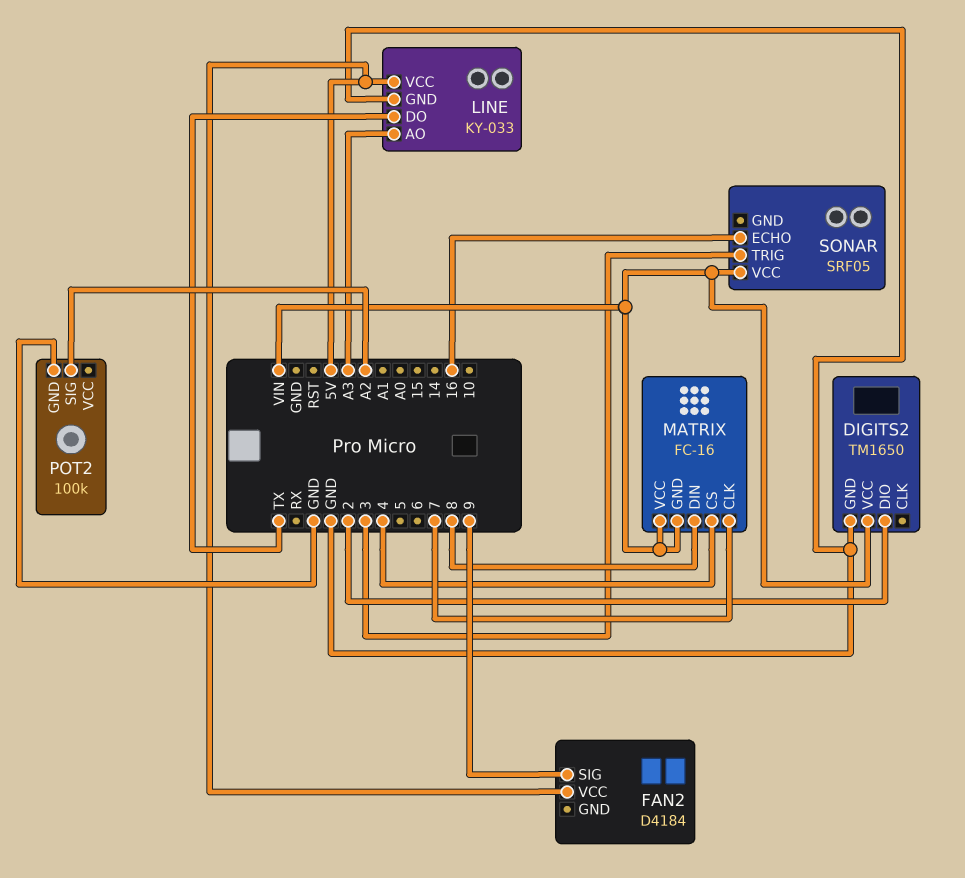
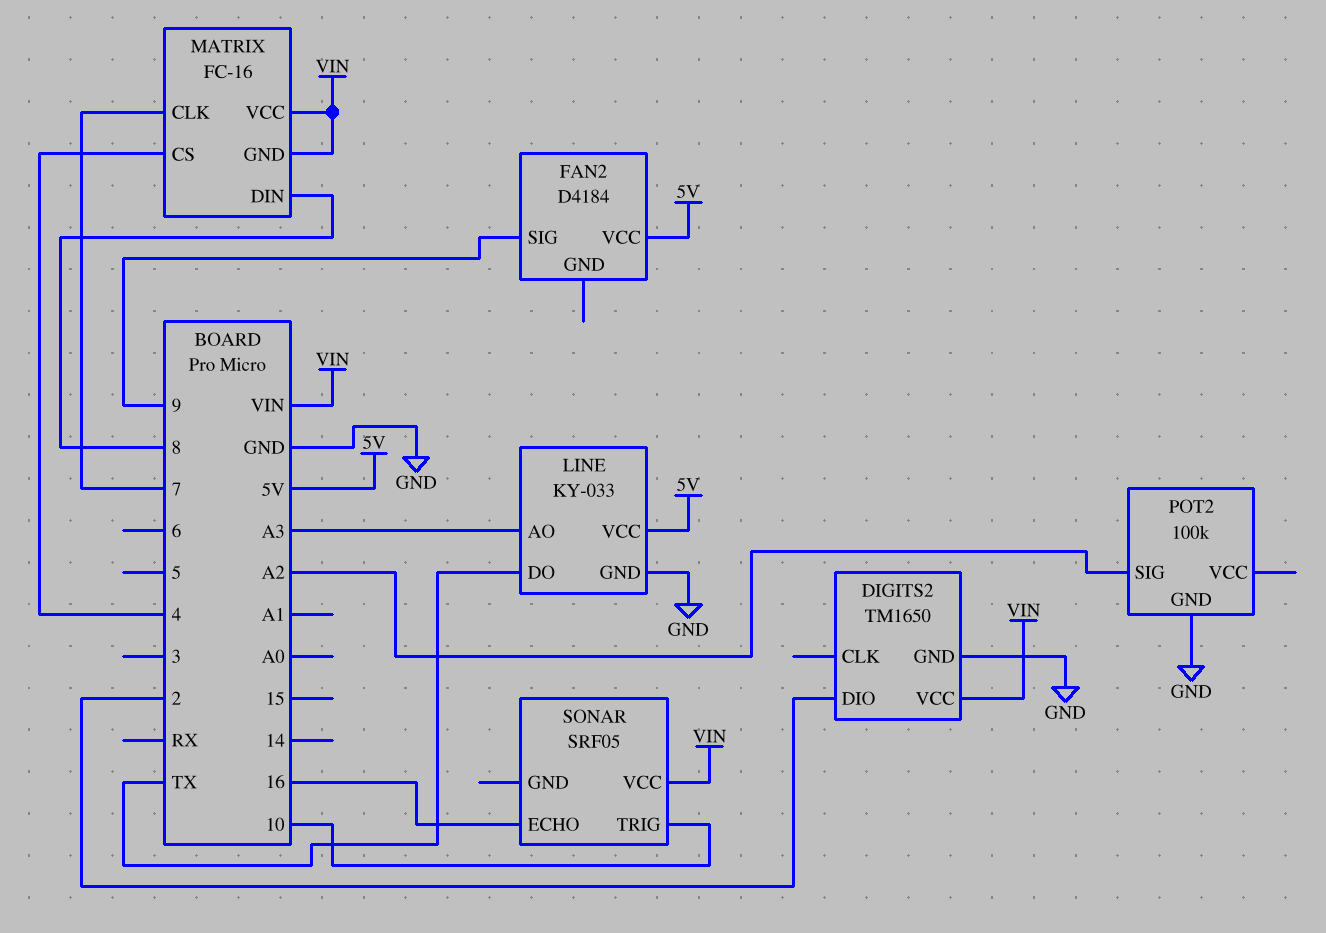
SONAR pin TRIG: 3 -> 10

